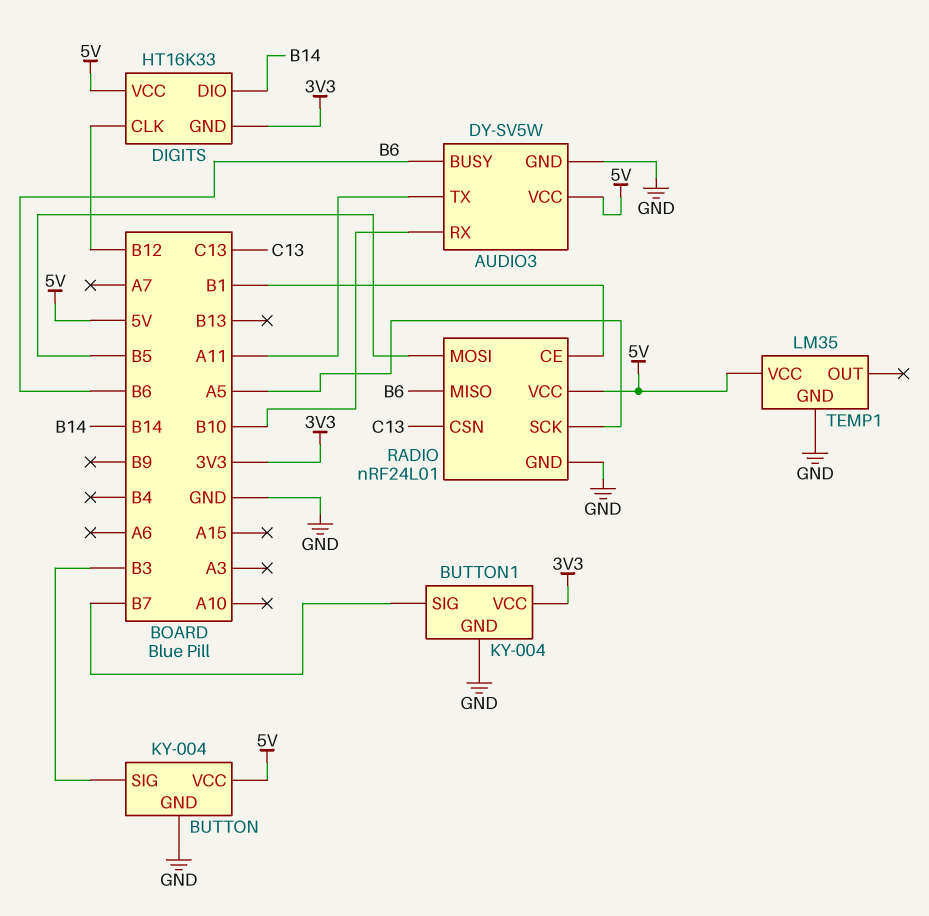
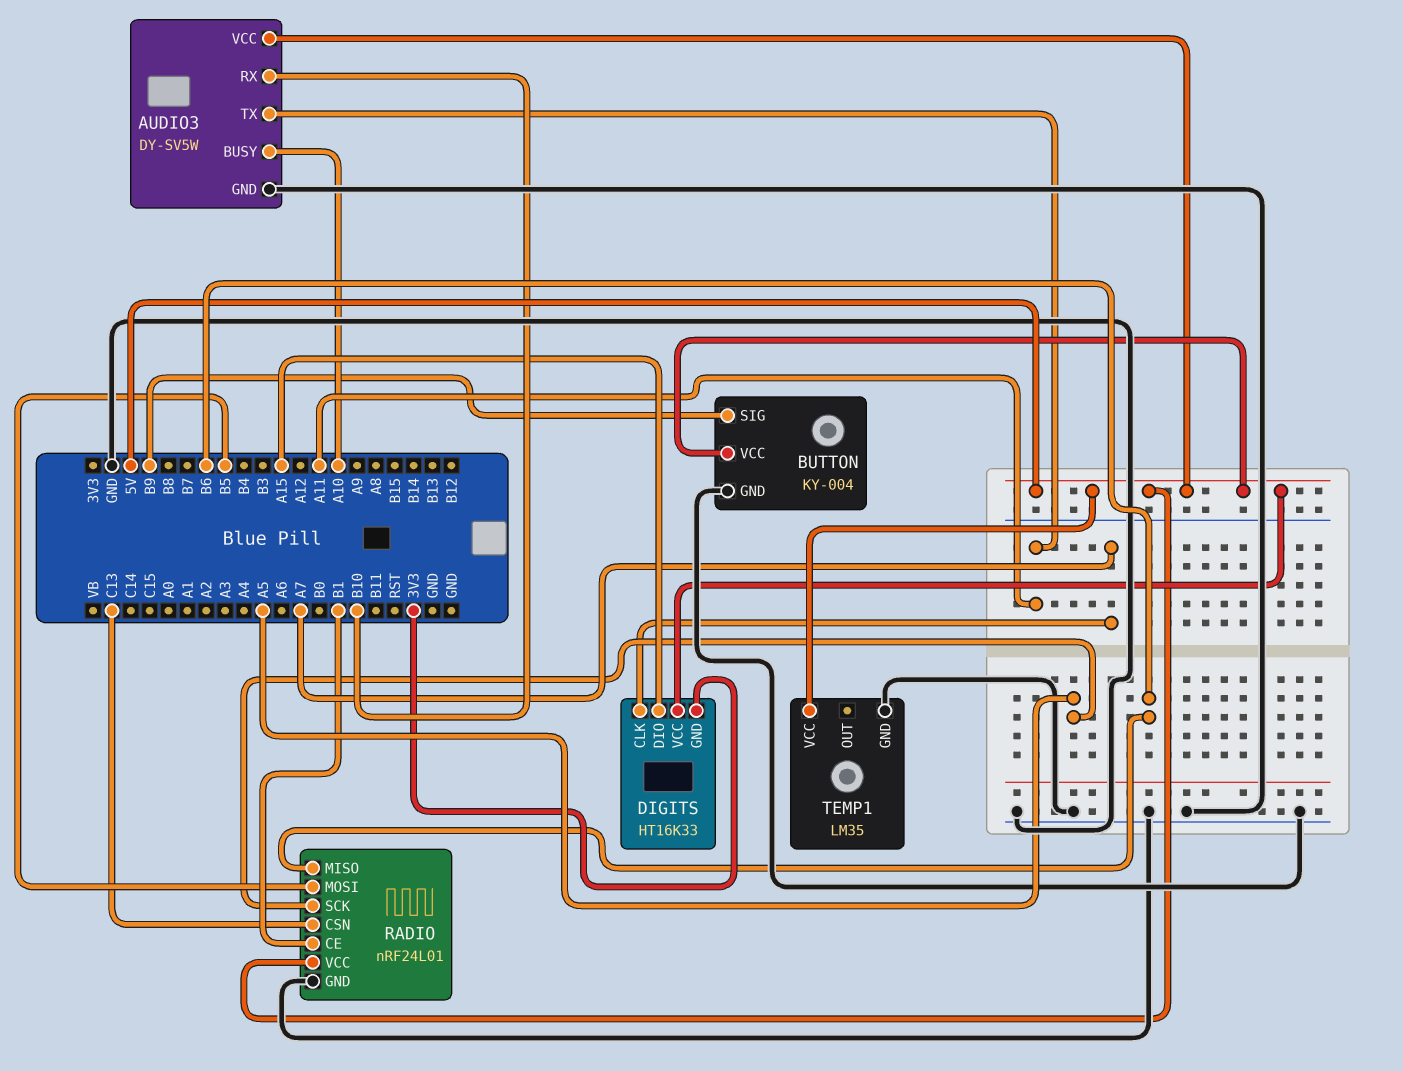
AUDIO3 pin BUSY: B6 -> A10
BUTTON pin SIG: B3 -> B9
BUTTON1: KY-004 -> none
BUTTON1 pin GND: GND -> none
BUTTON1 pin SIG: B7 -> none
BUTTON1 pin VCC: 3V3 -> none
DIGITS pin CLK: B12 -> A7
DIGITS pin DIO: B14 -> A15

